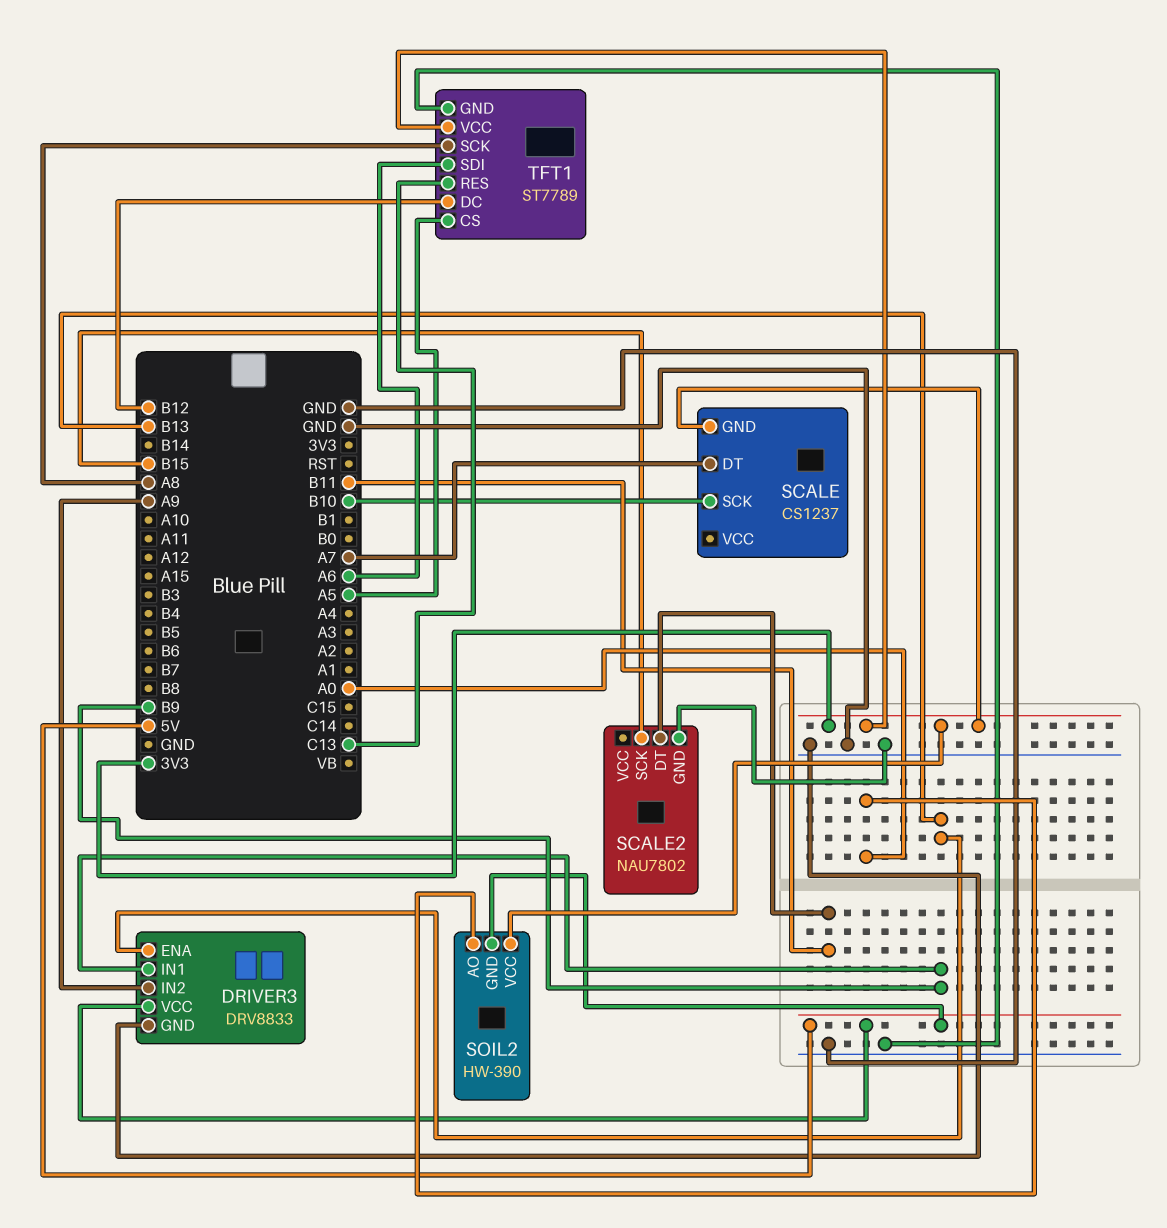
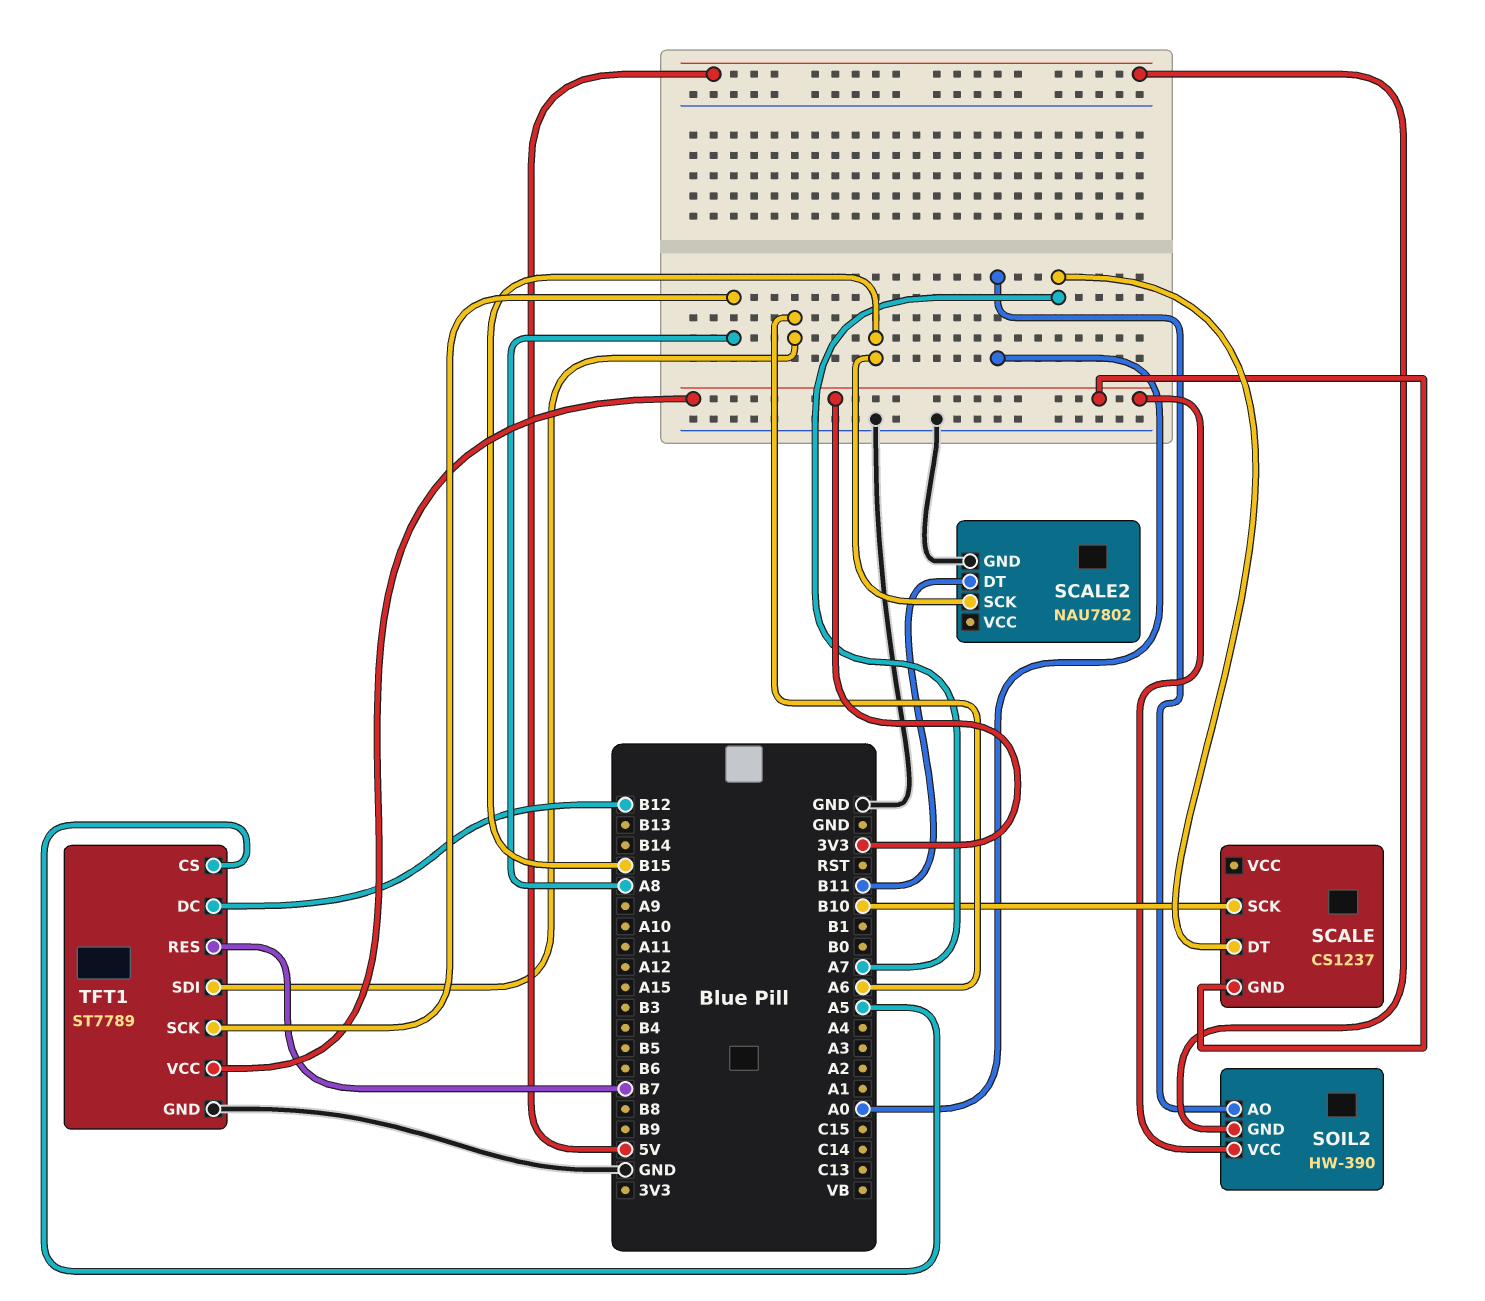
DRIVER3: DRV8833 -> none
DRIVER3 pin ENA: B13 -> none
DRIVER3 pin GND: GND -> none
DRIVER3 pin IN1: B9 -> none
DRIVER3 pin IN2: A9 -> none
DRIVER3 pin VCC: 5V -> none
TFT1 pin RES: C13 -> B7

